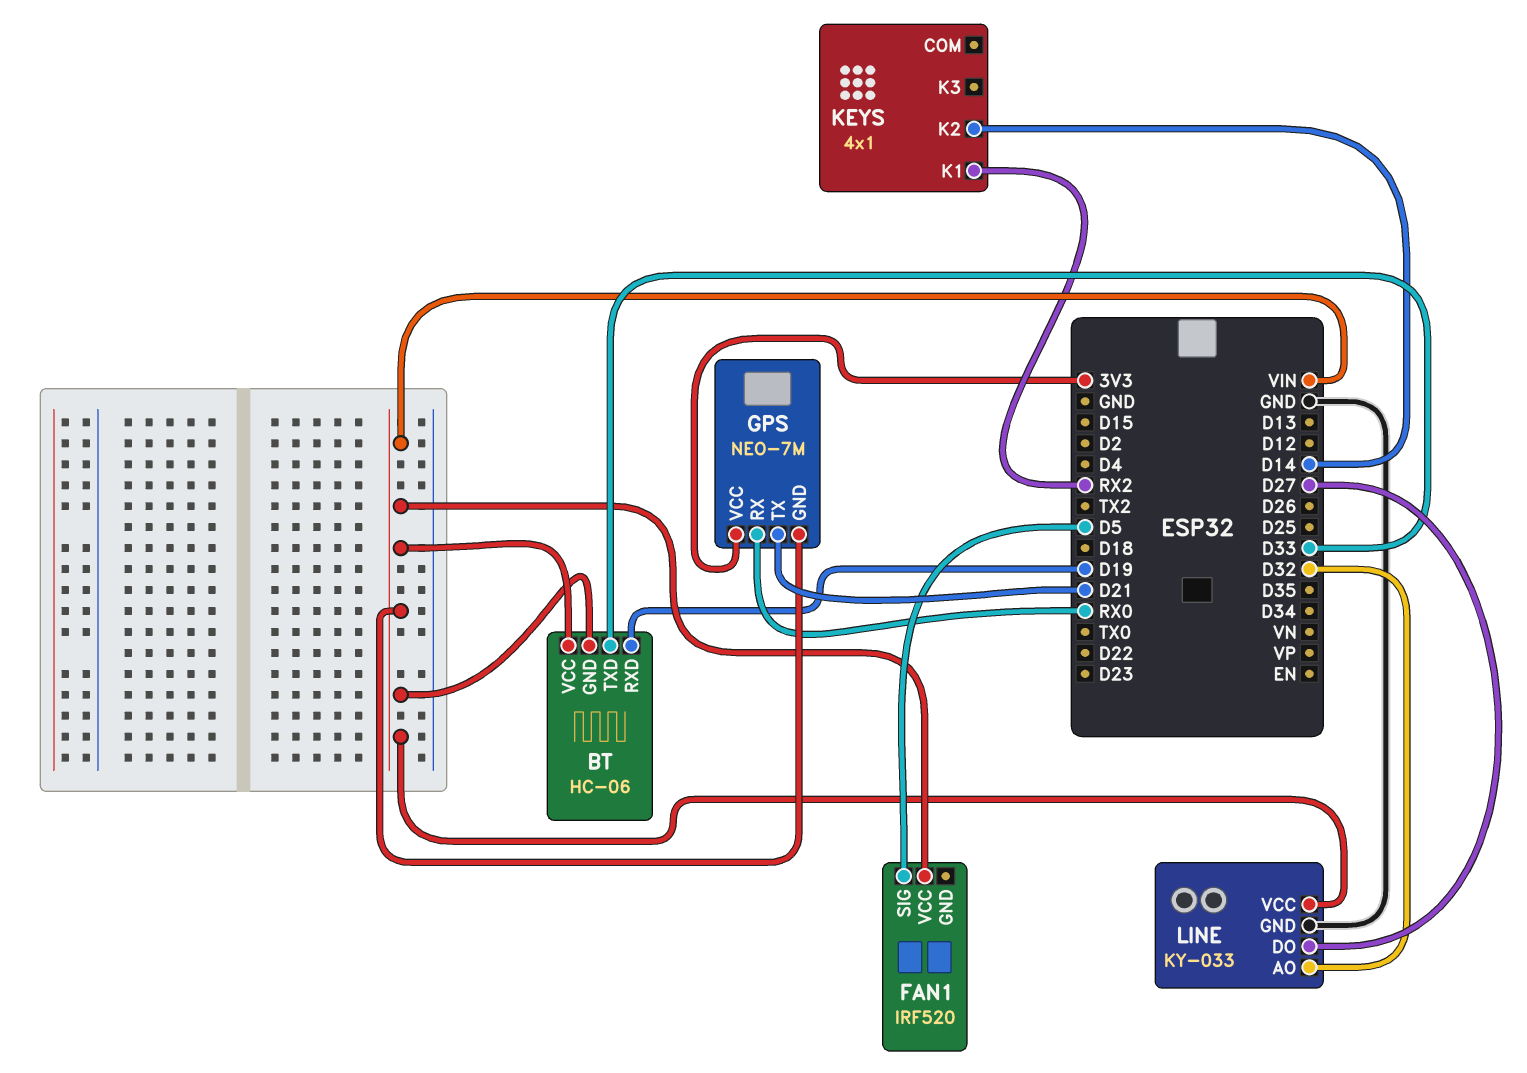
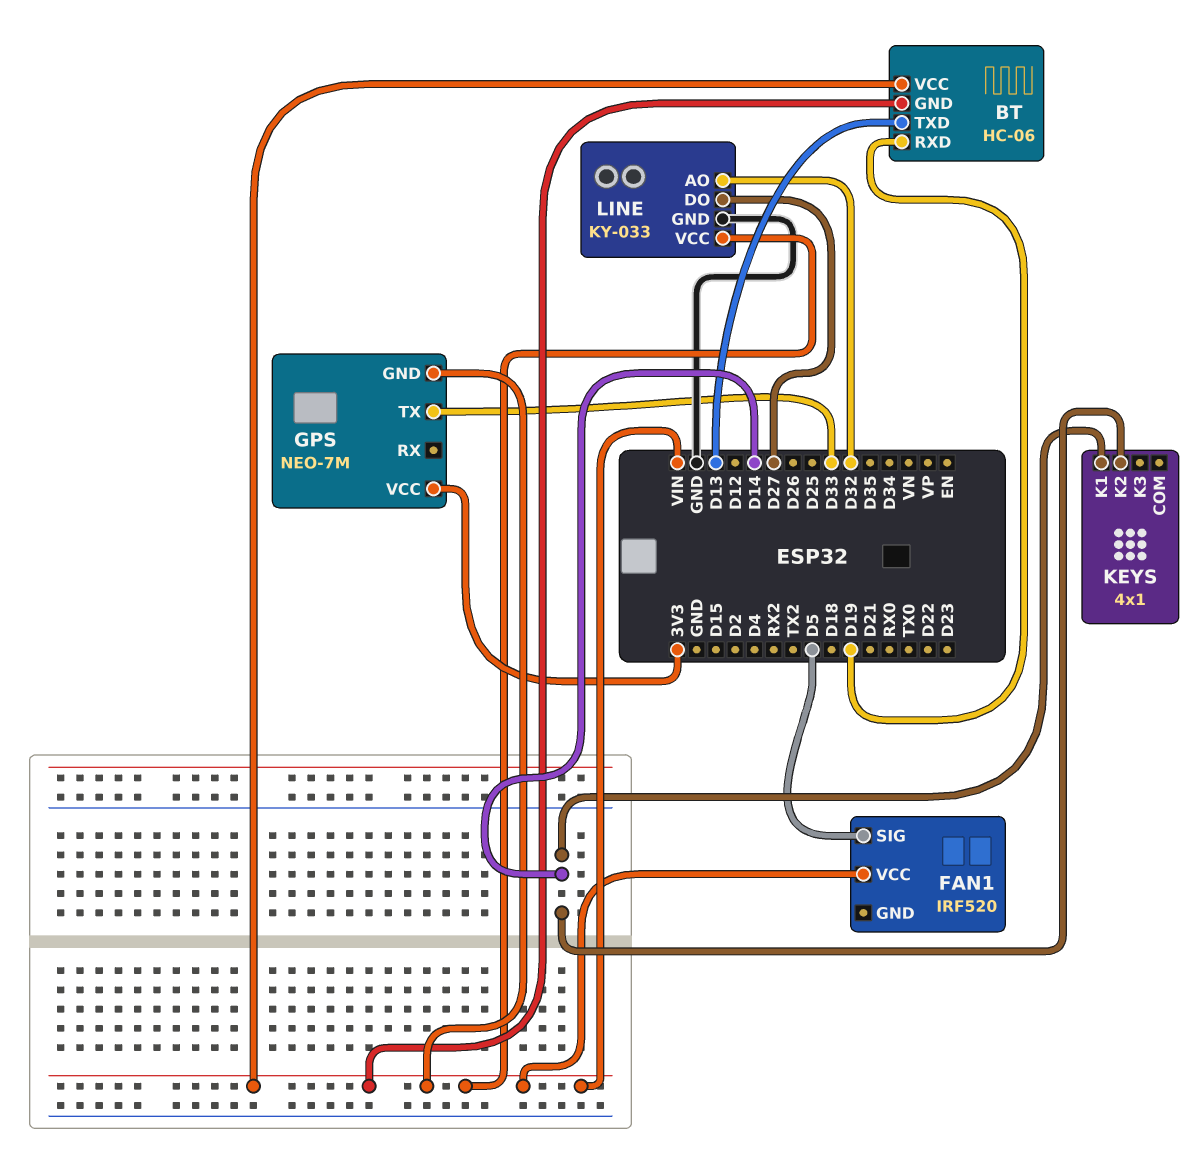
BT pin TXD: D33 -> D13
GPS pin RX: RX0 -> none
GPS pin TX: D21 -> D33
KEYS pin K1: RX2 -> D14

